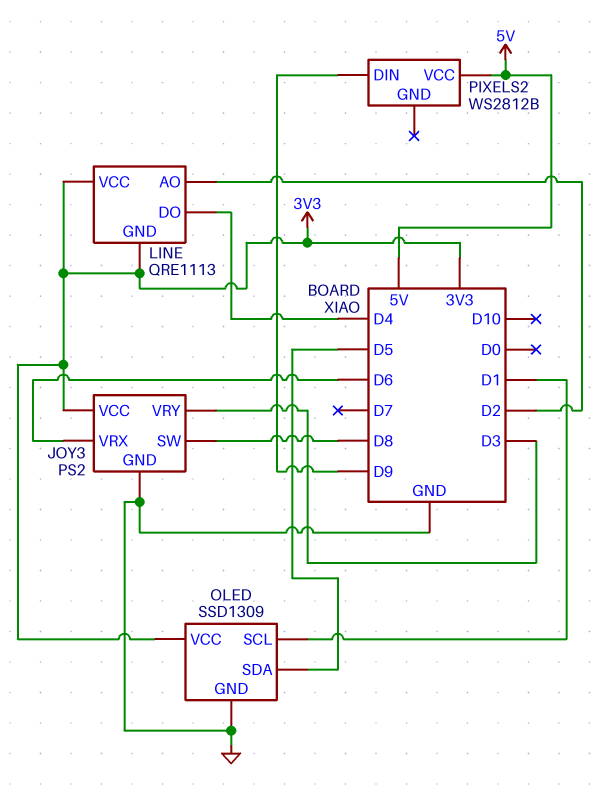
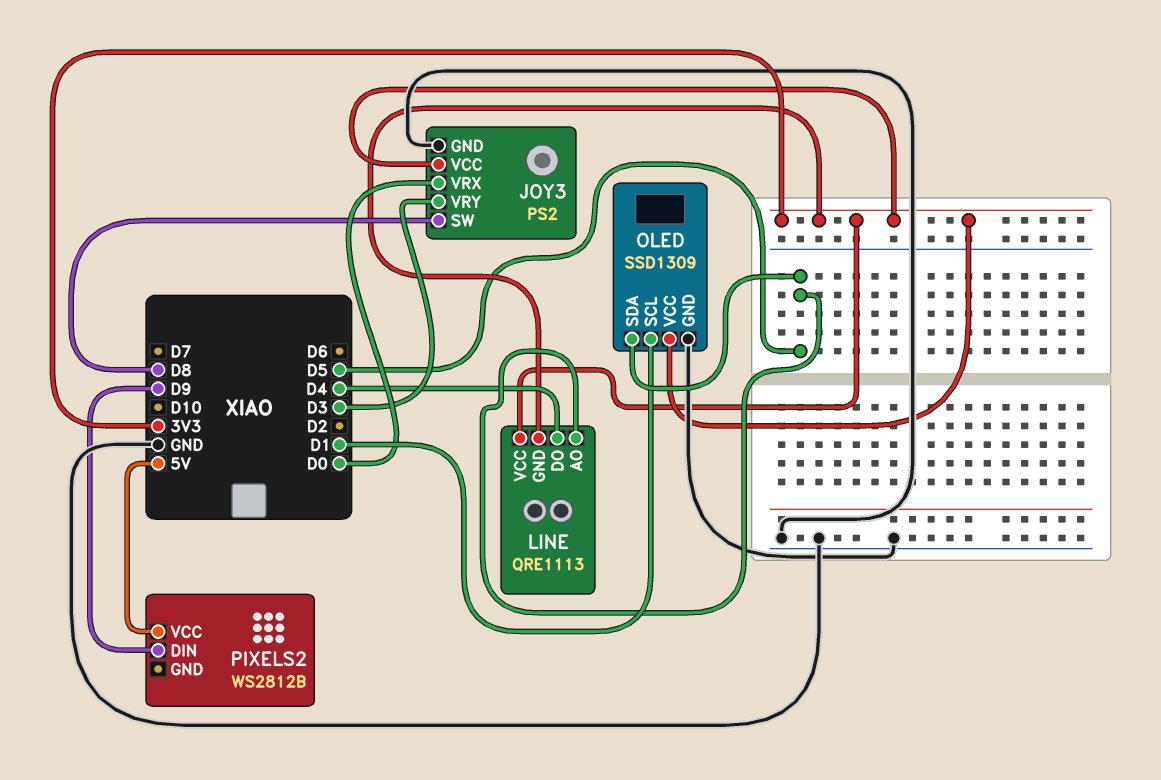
JOY3 pin VRX: D6 -> D0
LINE pin AO: D2 -> D5

